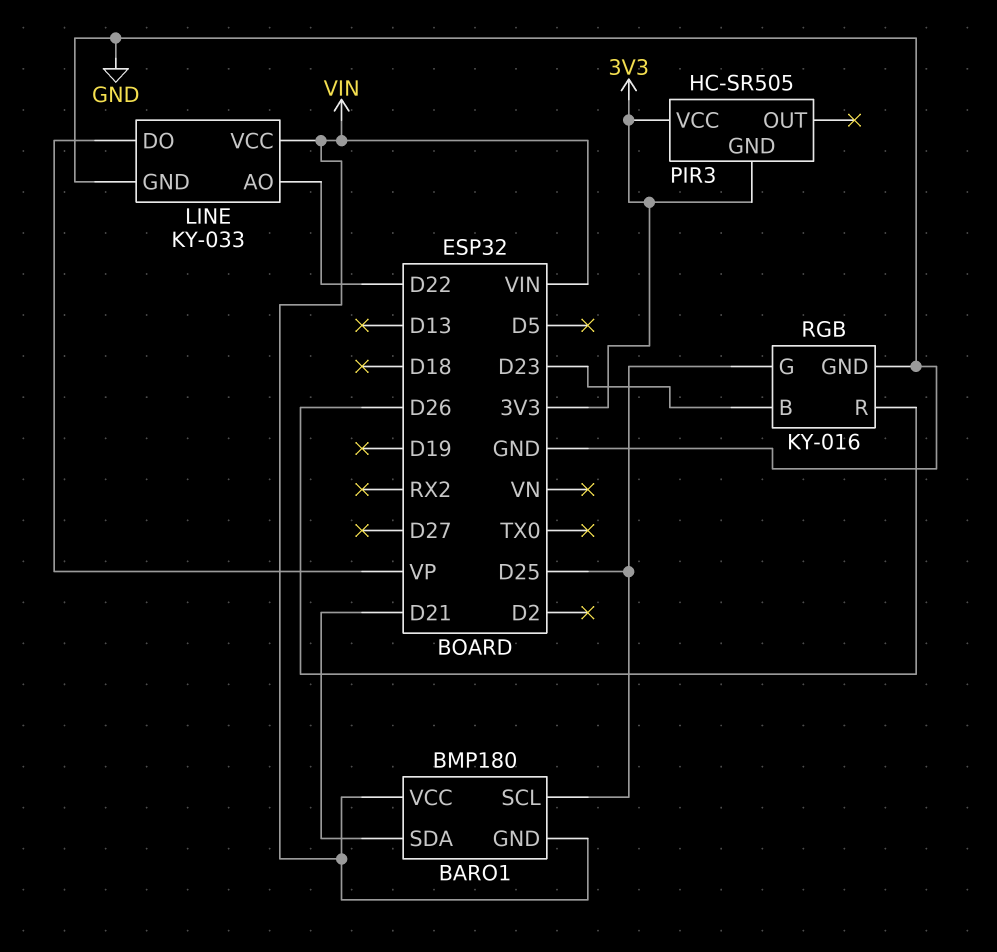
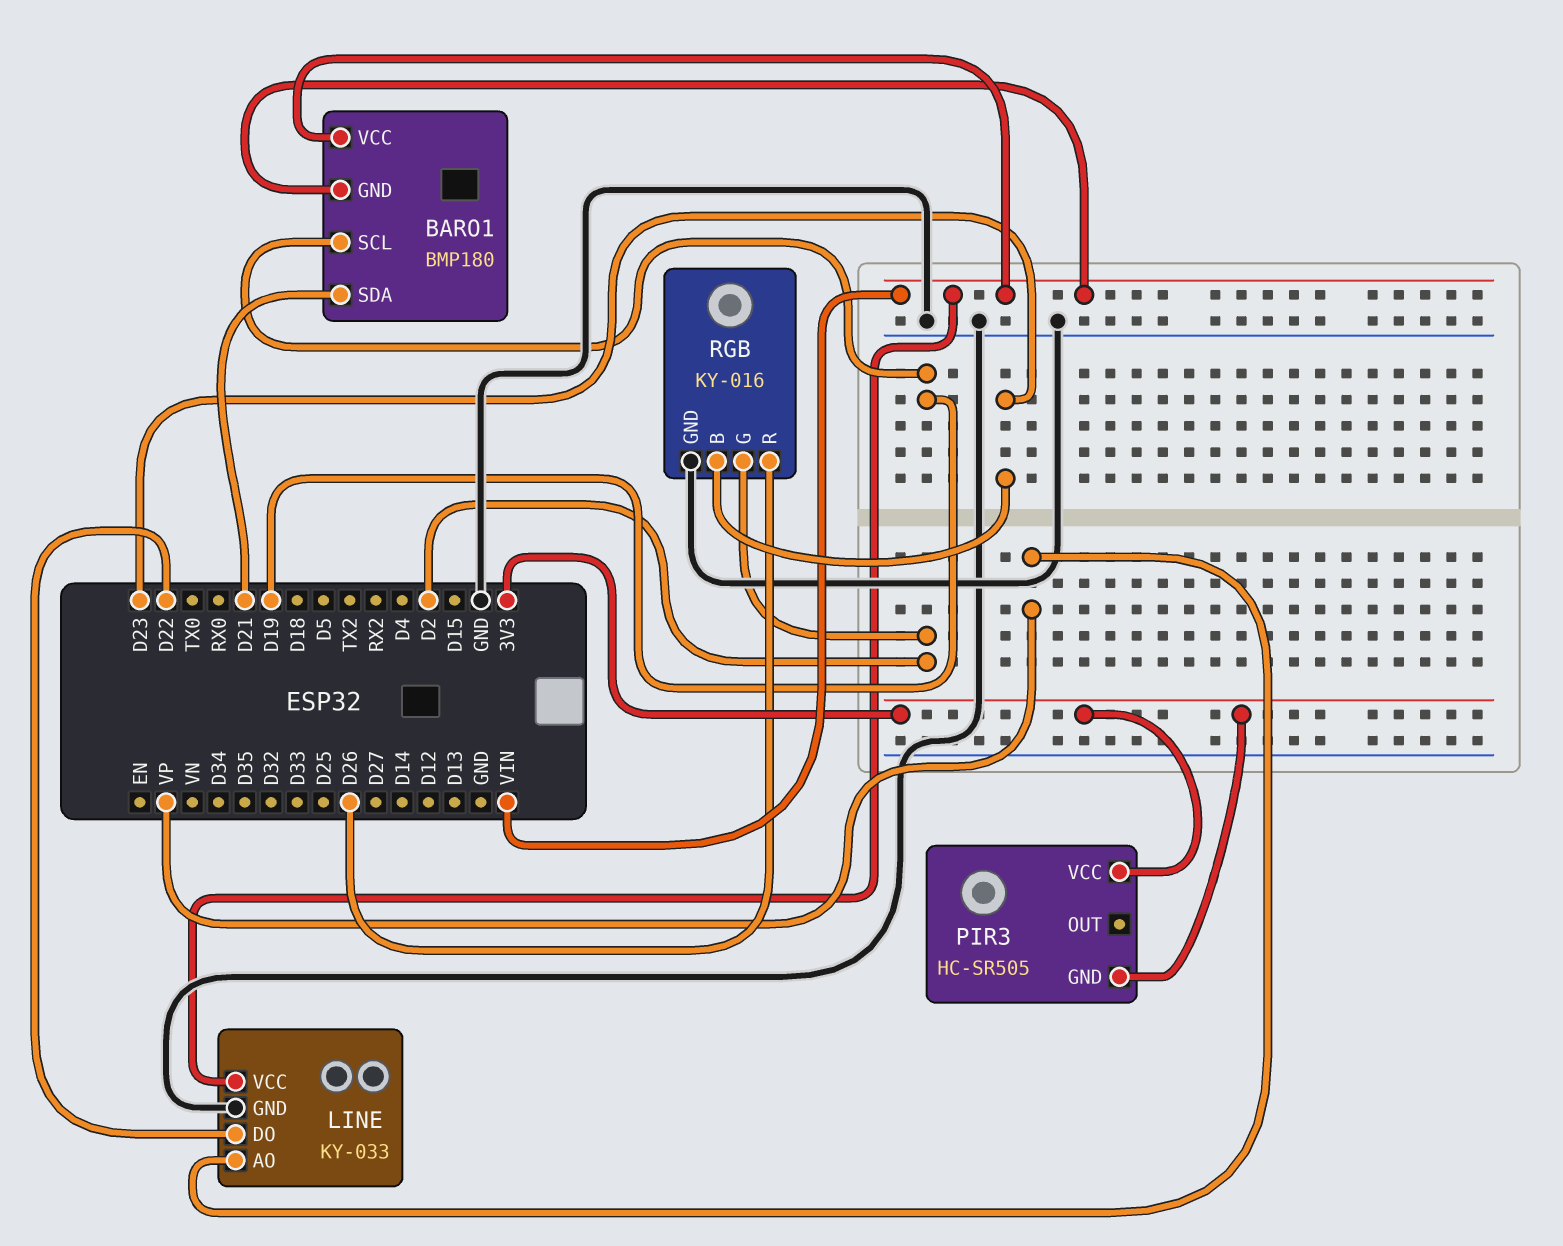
BARO1 pin SCL: D25 -> D19
LINE pin AO: D22 -> VP
LINE pin DO: VP -> D22
RGB pin G: D25 -> D2

